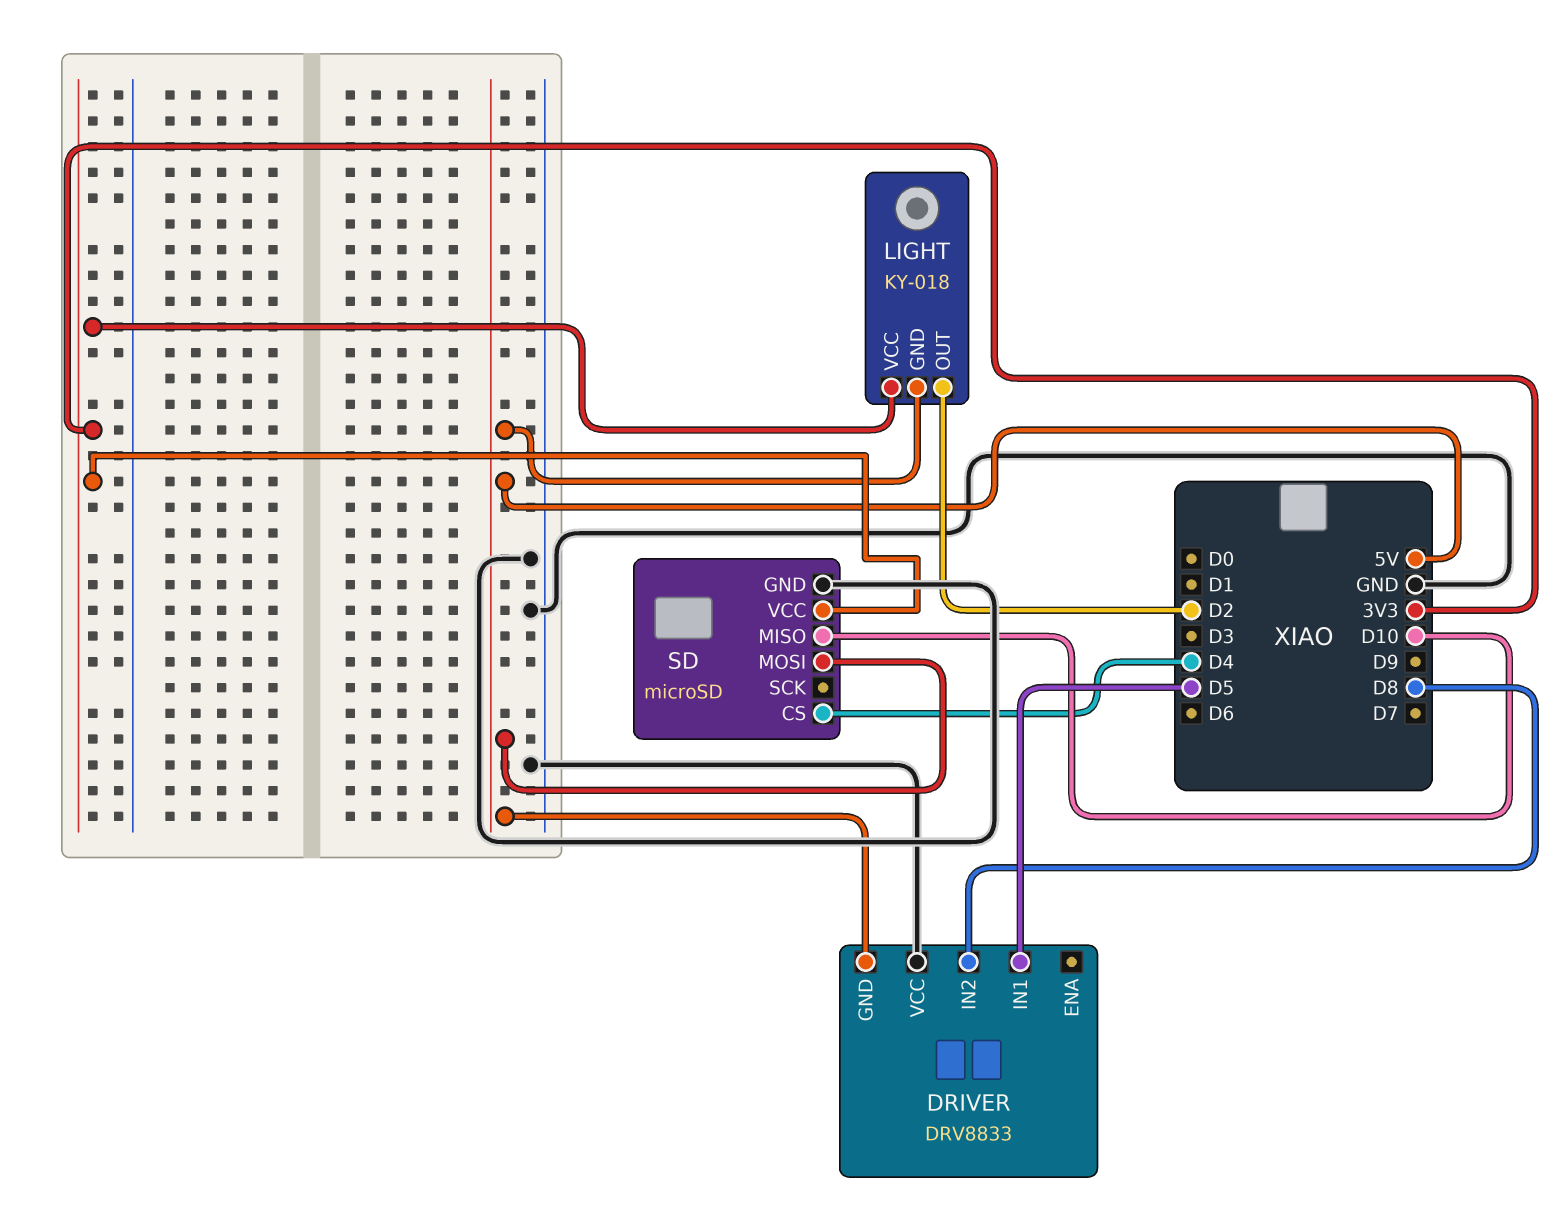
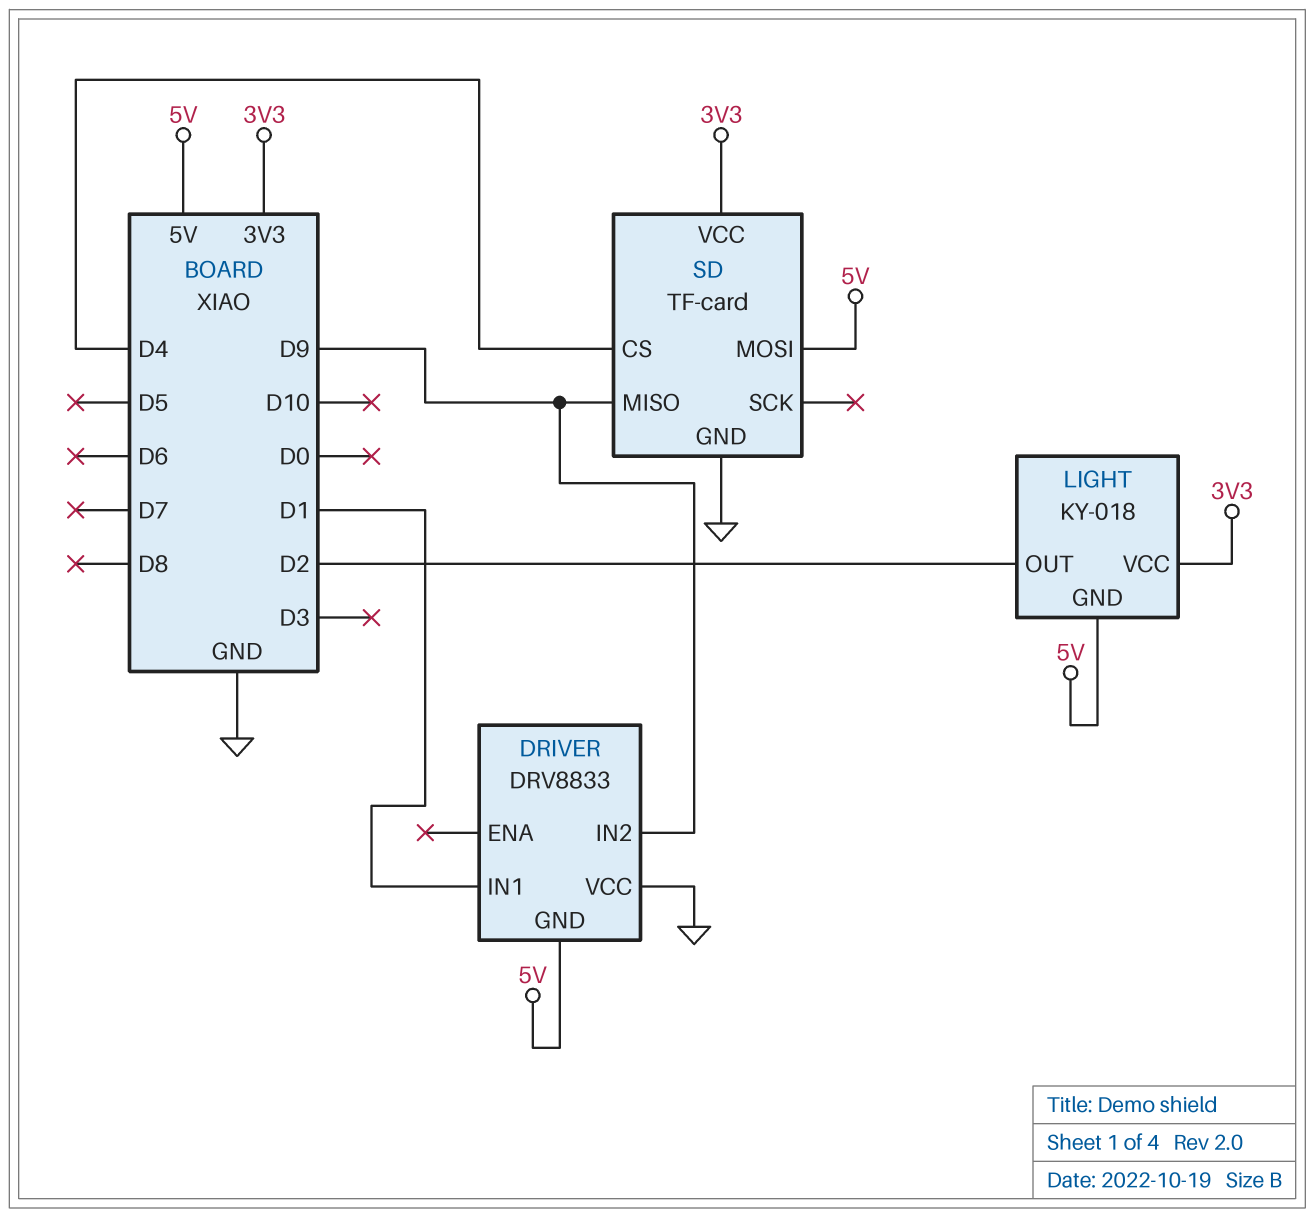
DRIVER pin IN1: D5 -> D1
DRIVER pin IN2: D8 -> D9
SD: microSD -> TF-card
SD pin MISO: D10 -> D9

